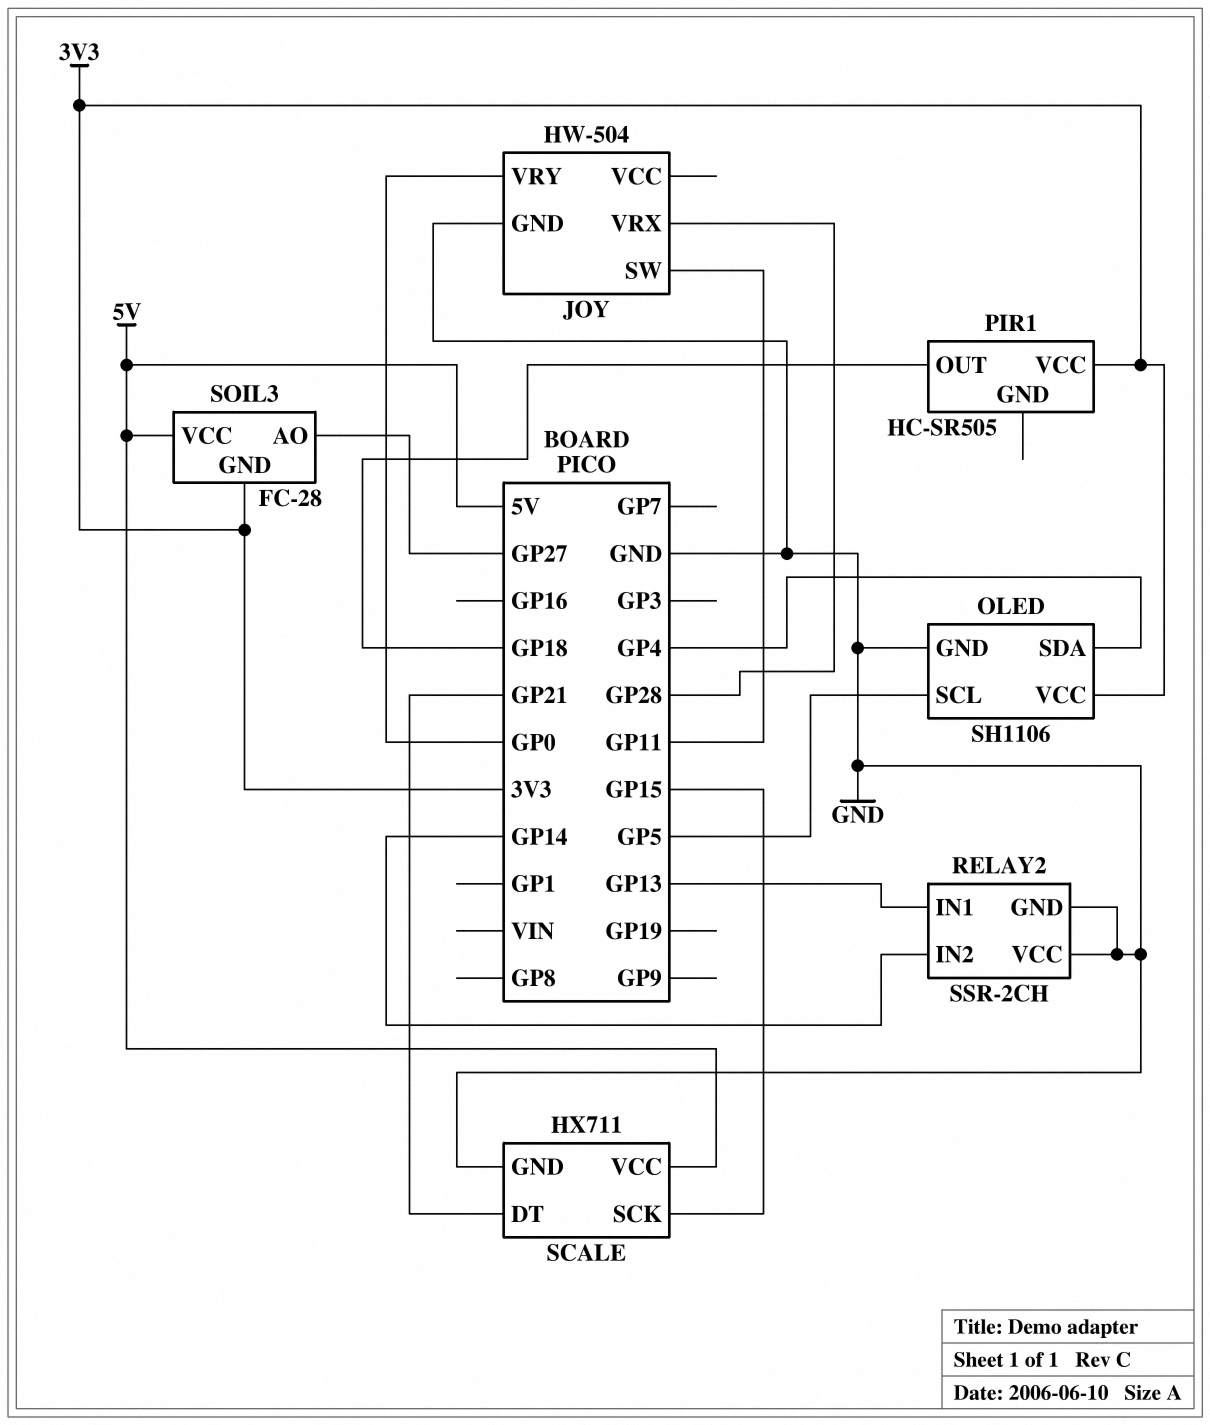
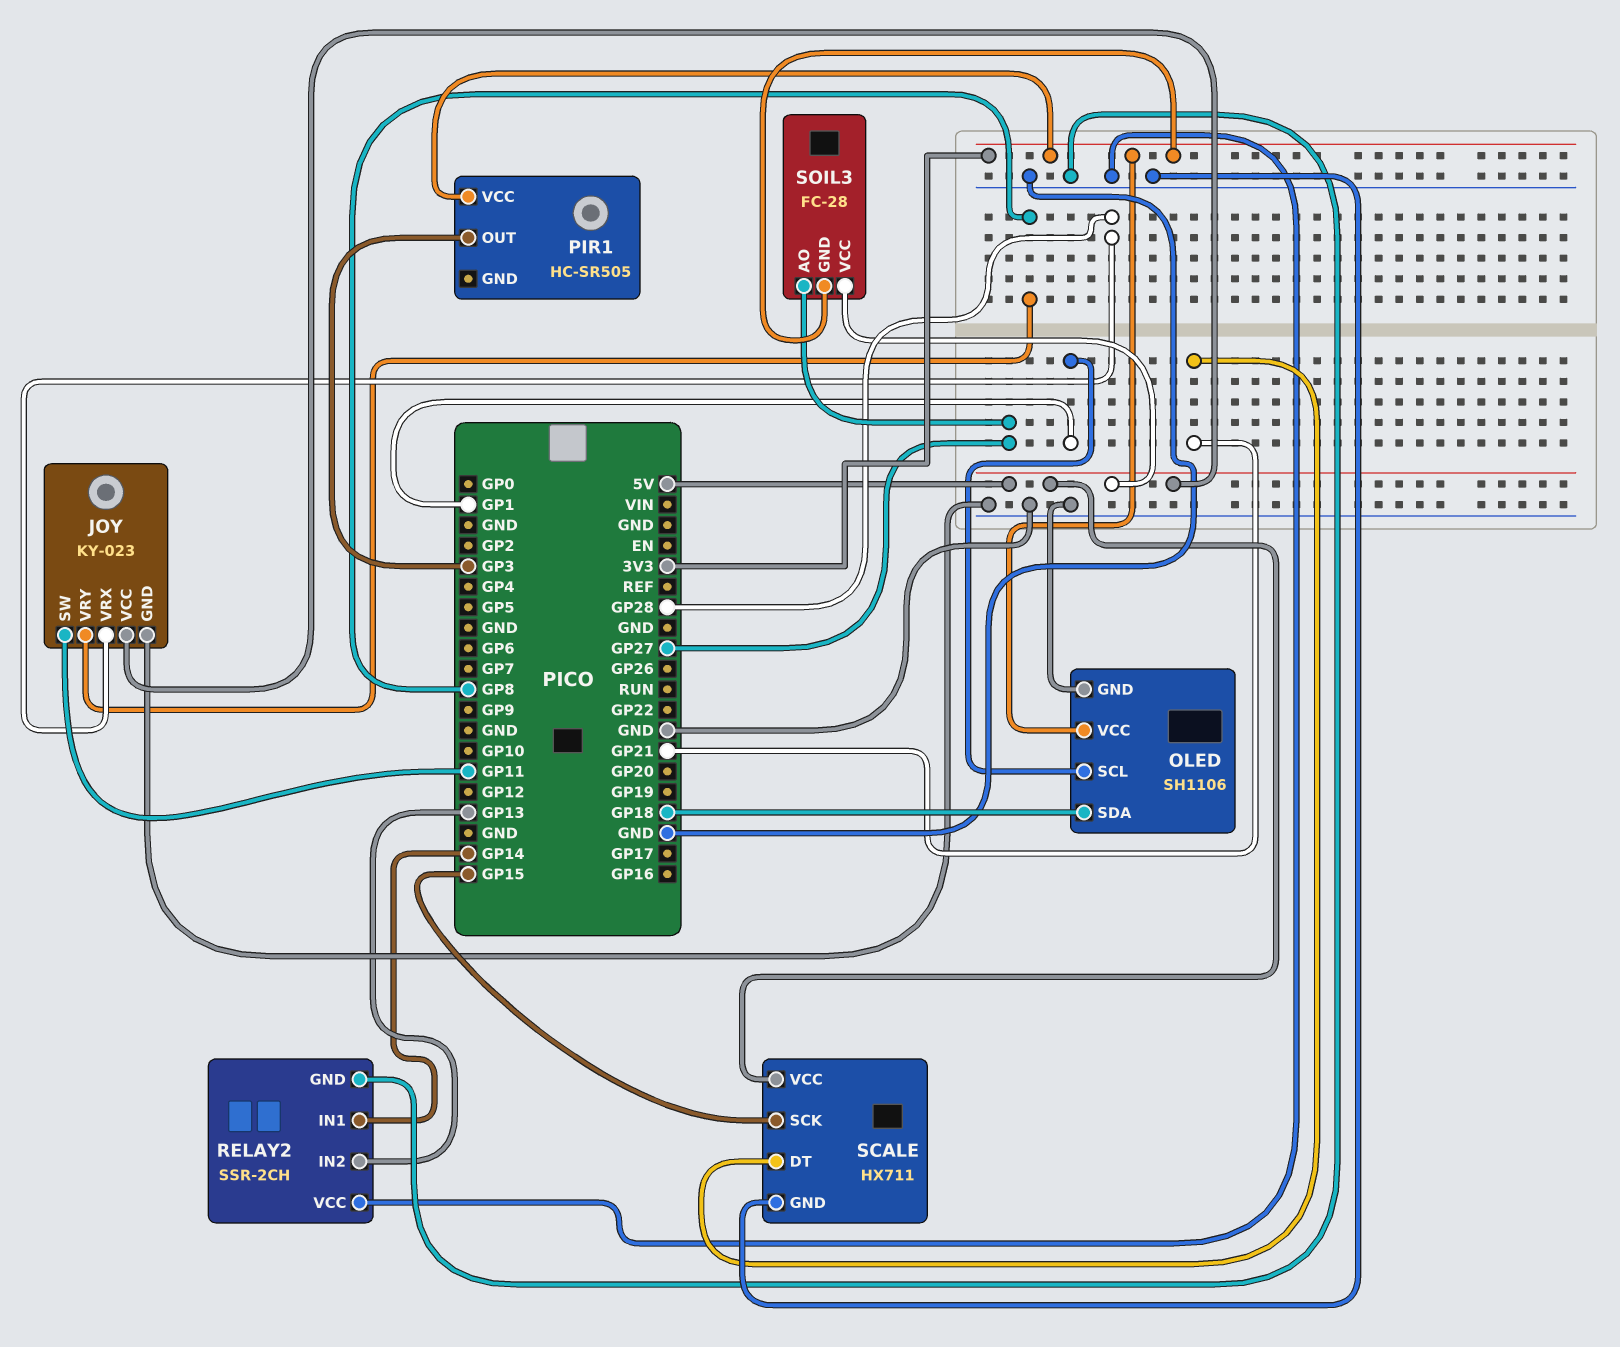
JOY: HW-504 -> KY-023
JOY pin VCC: none -> 5V
JOY pin VRY: GP0 -> GP8
OLED pin SCL: GP5 -> GP1
OLED pin SDA: GP4 -> GP18
PIR1 pin OUT: GP18 -> GP3
RELAY2 pin IN1: GP13 -> GP14
RELAY2 pin IN2: GP14 -> GP13

